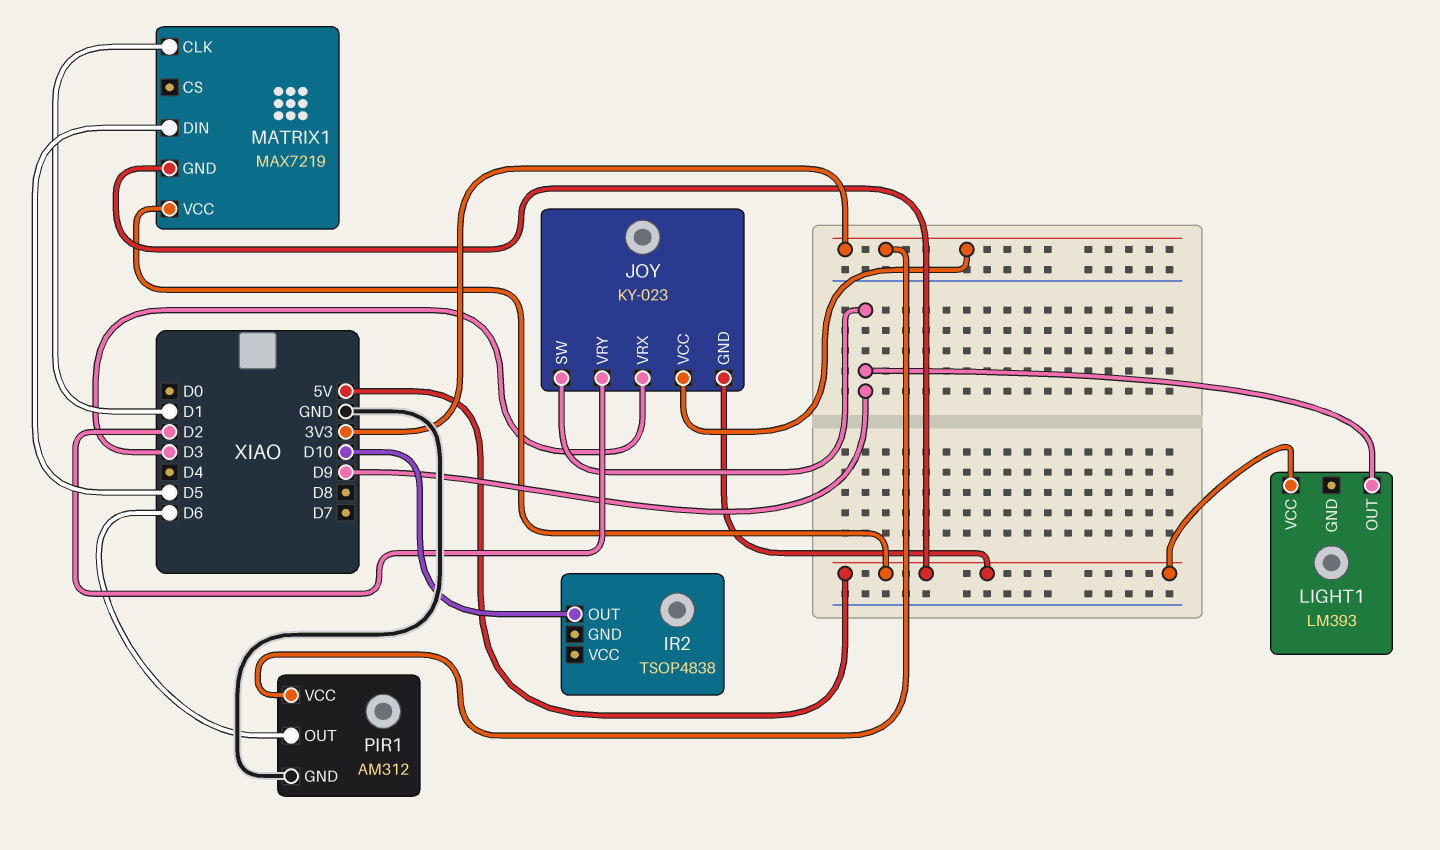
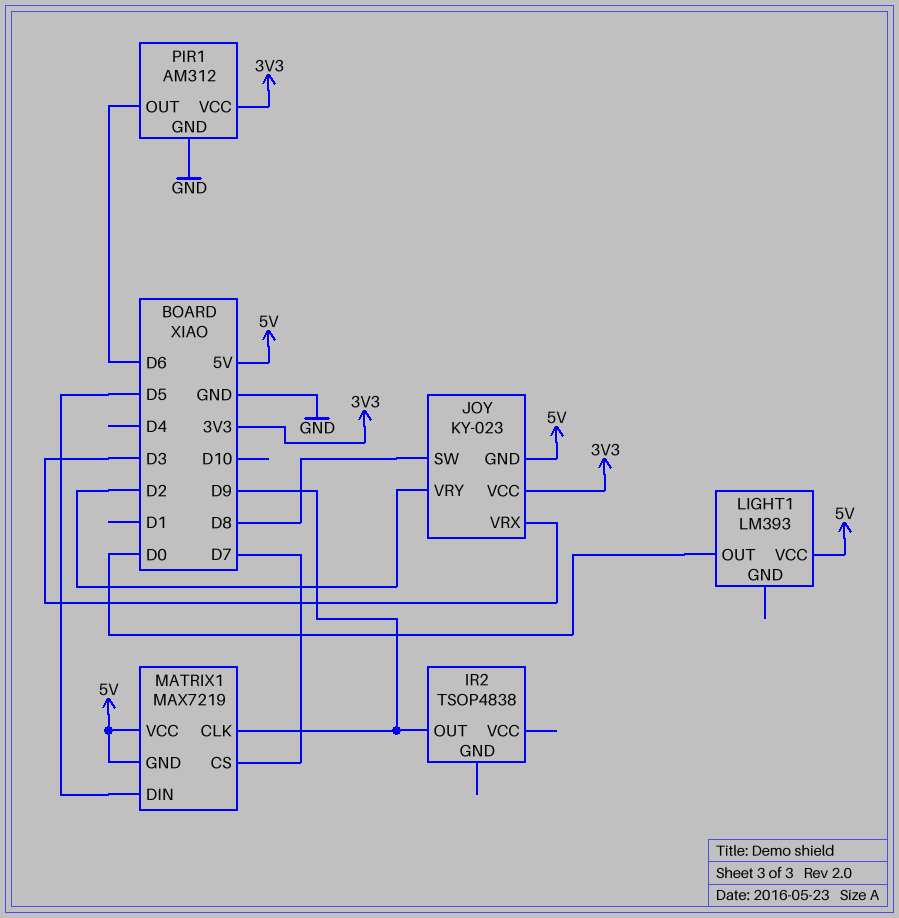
IR2 pin OUT: D10 -> D9
JOY pin SW: D9 -> D8
LIGHT1 pin OUT: D9 -> D0
MATRIX1 pin CLK: D1 -> D9
MATRIX1 pin CS: none -> D7

